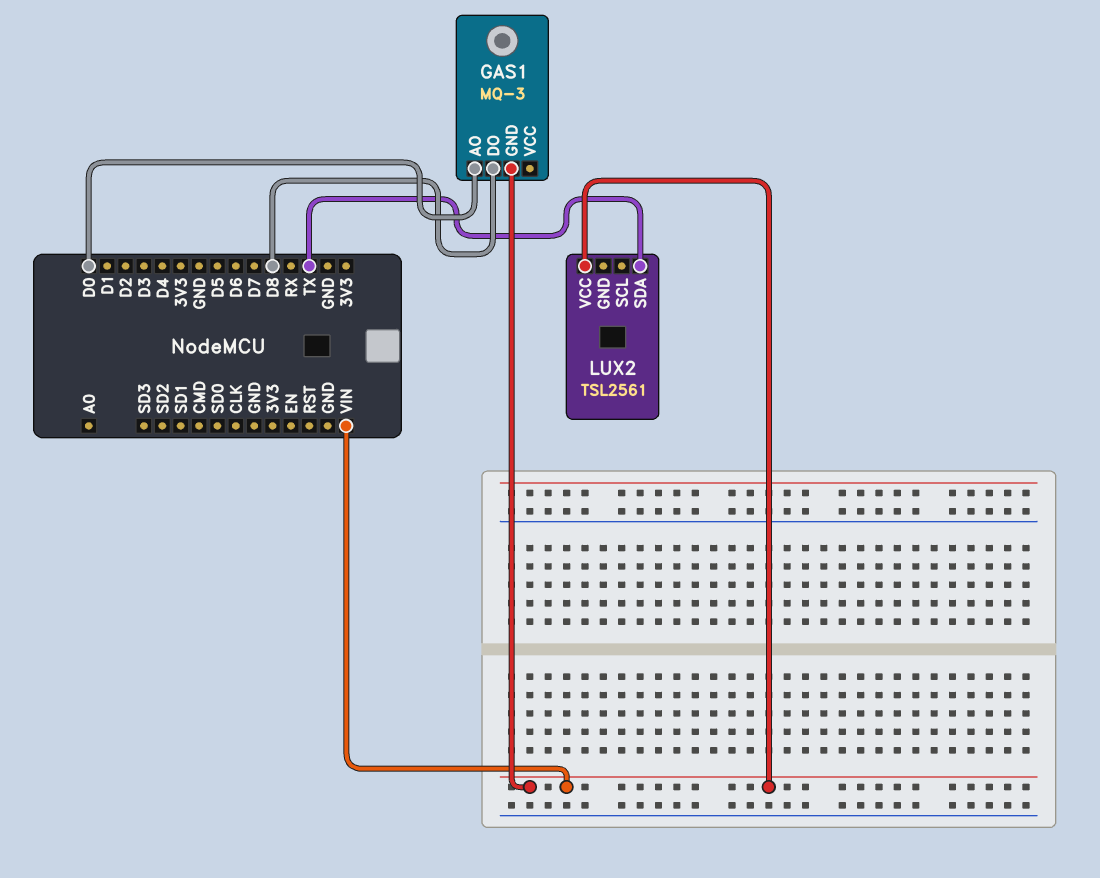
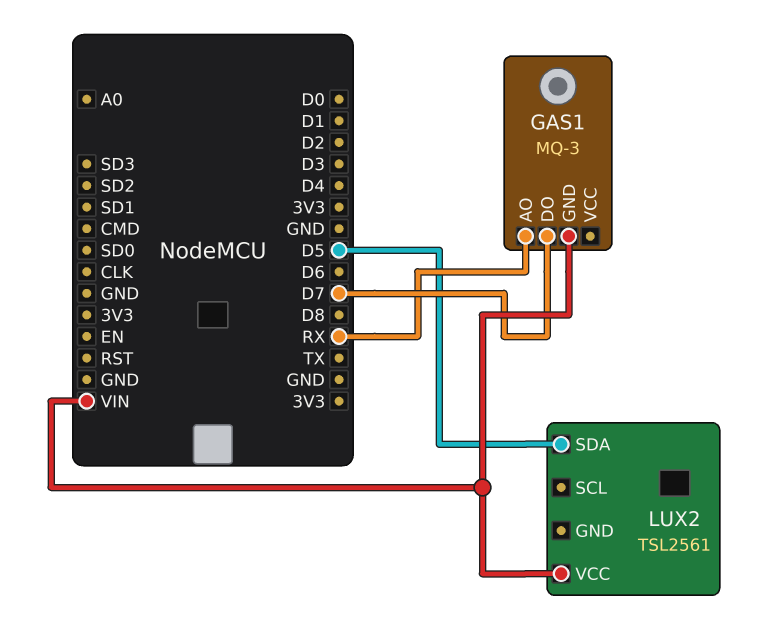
GAS1 pin AO: D0 -> RX
GAS1 pin DO: D8 -> D7
LUX2 pin SDA: TX -> D5

